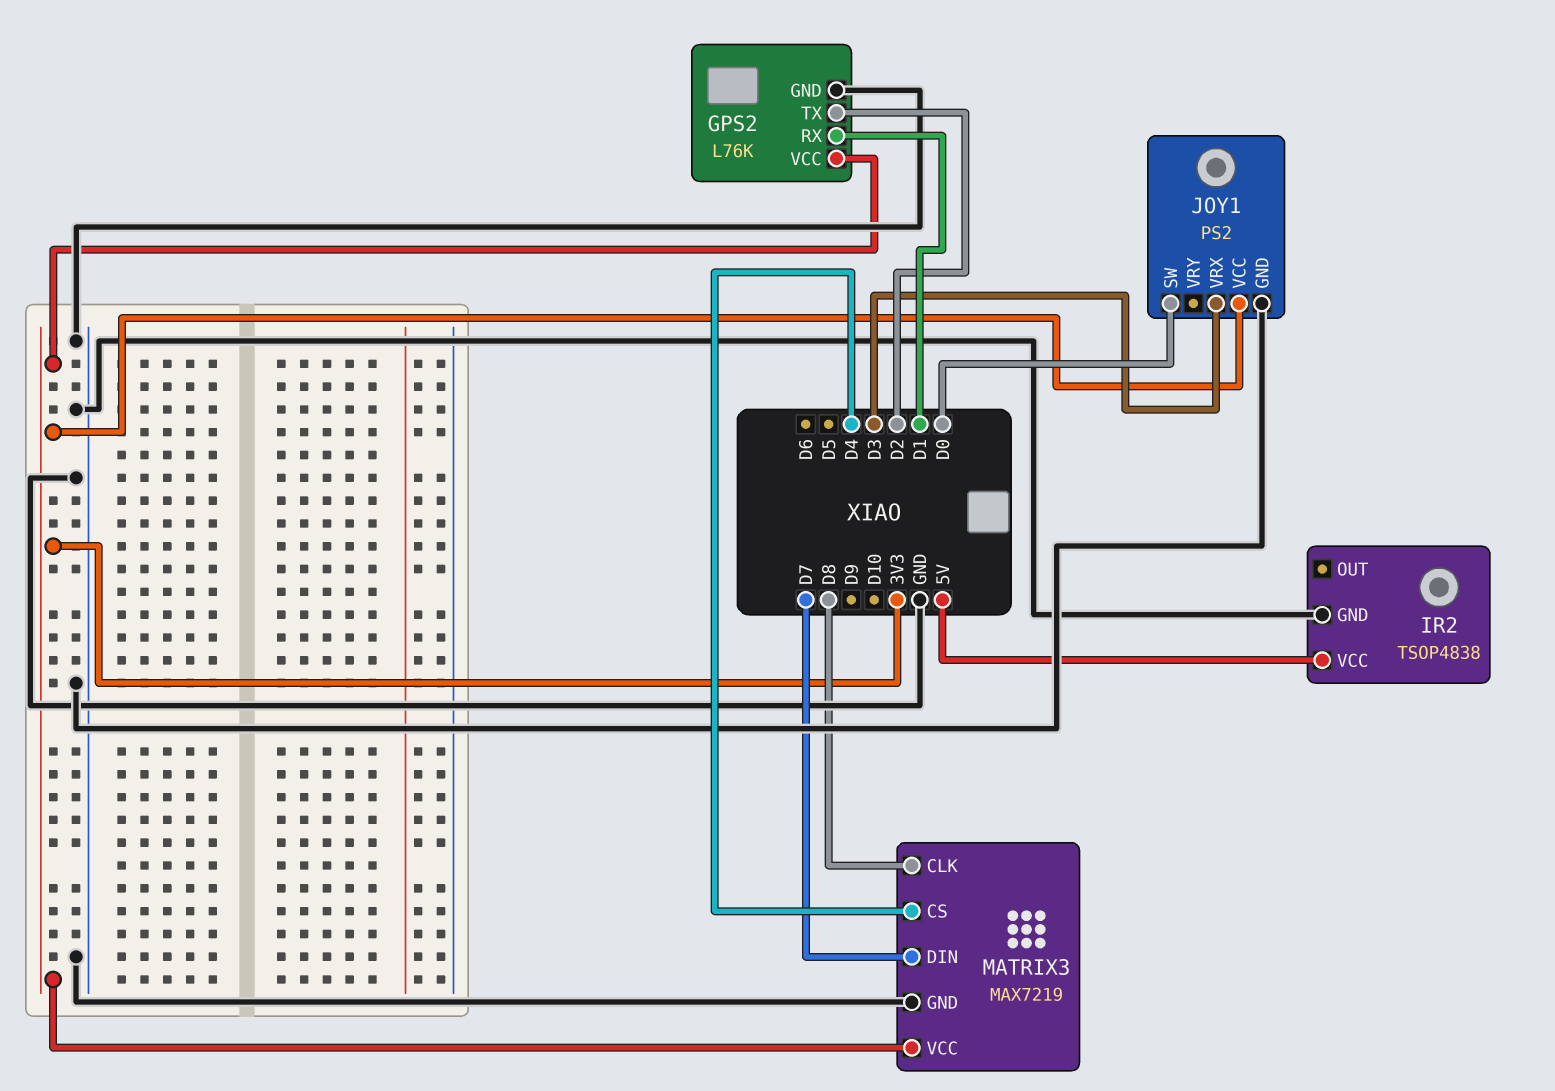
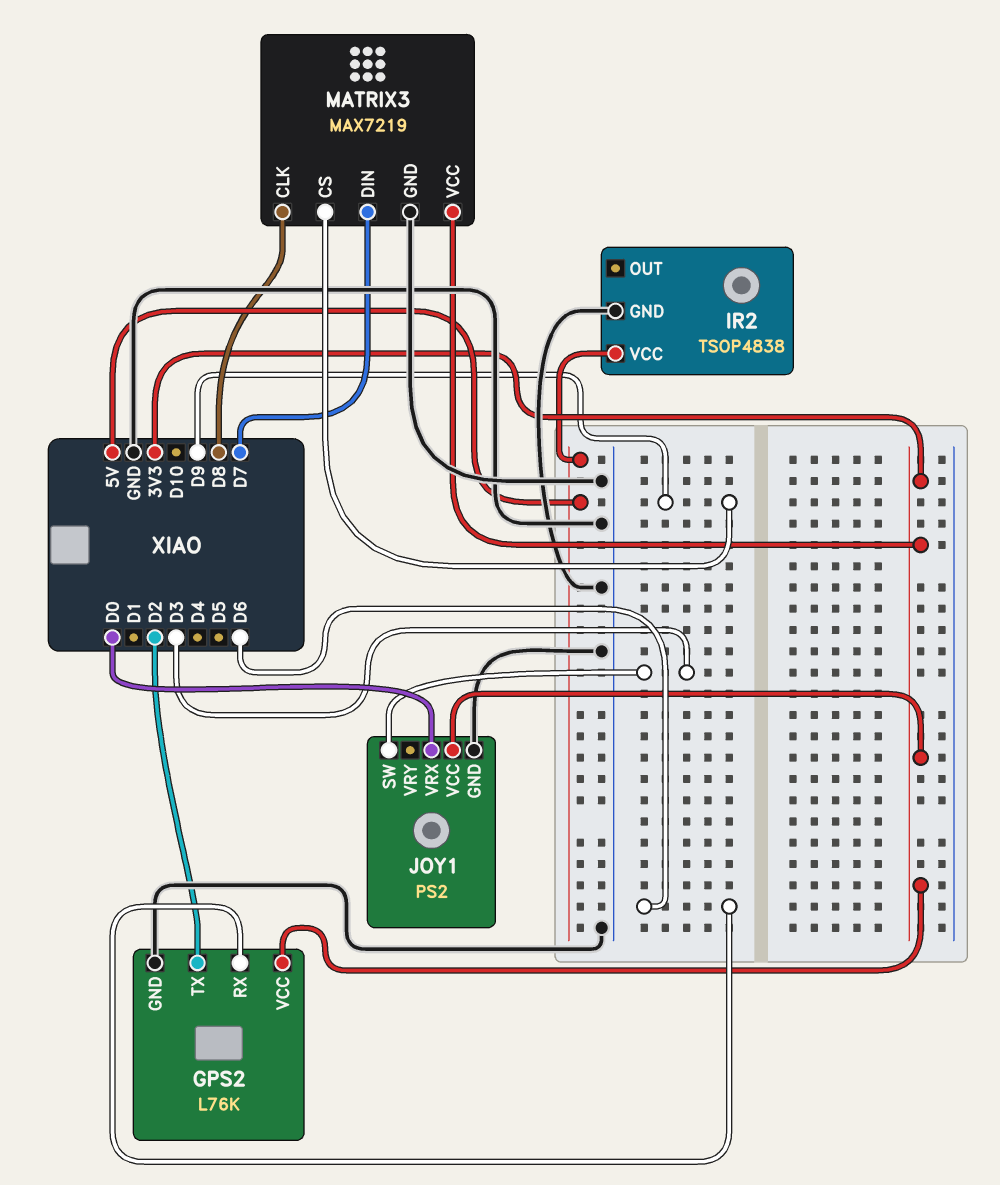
GPS2 pin RX: D1 -> D6
JOY1 pin SW: D0 -> D3
JOY1 pin VRX: D3 -> D0
MATRIX3 pin CS: D4 -> D9

